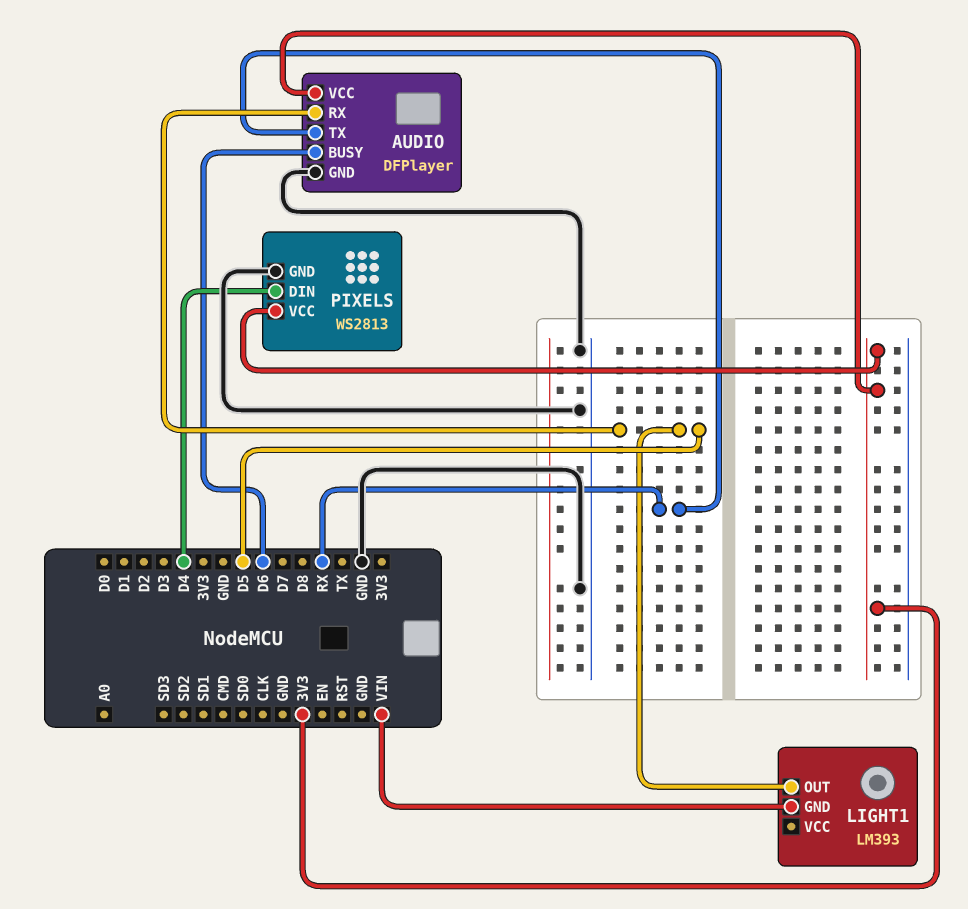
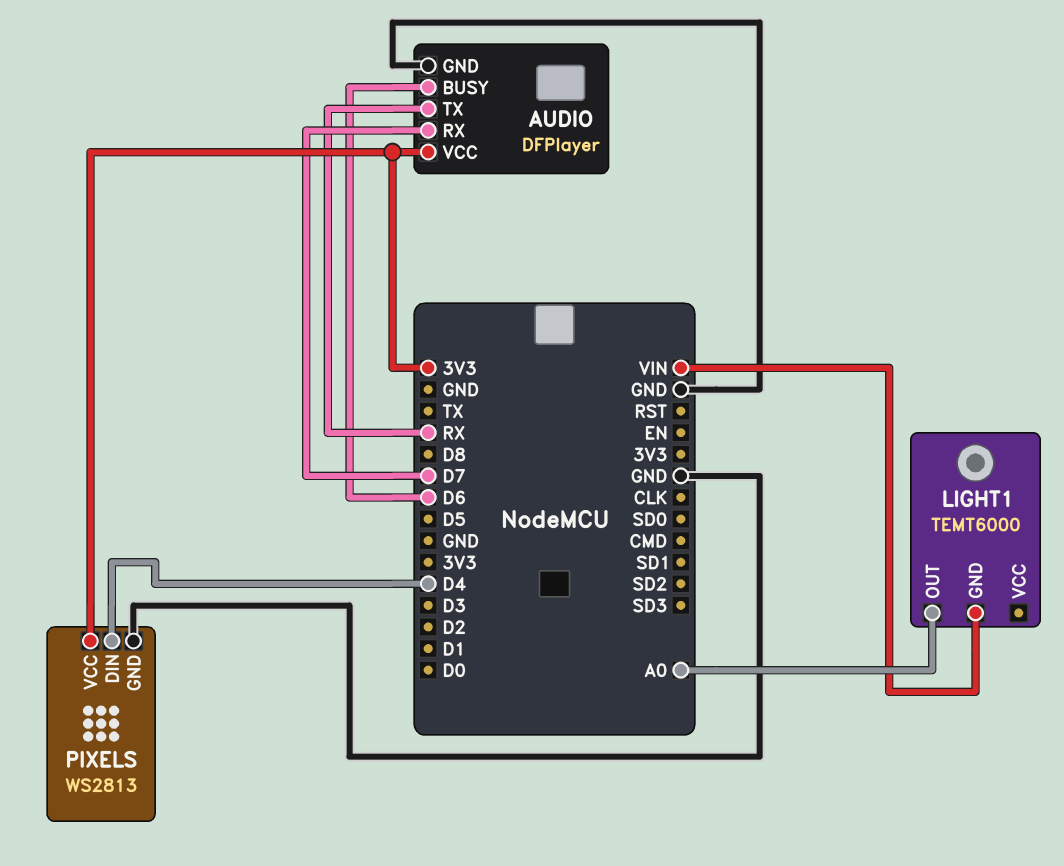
AUDIO pin RX: D5 -> D7
LIGHT1: LM393 -> TEMT6000
LIGHT1 pin OUT: D5 -> A0

